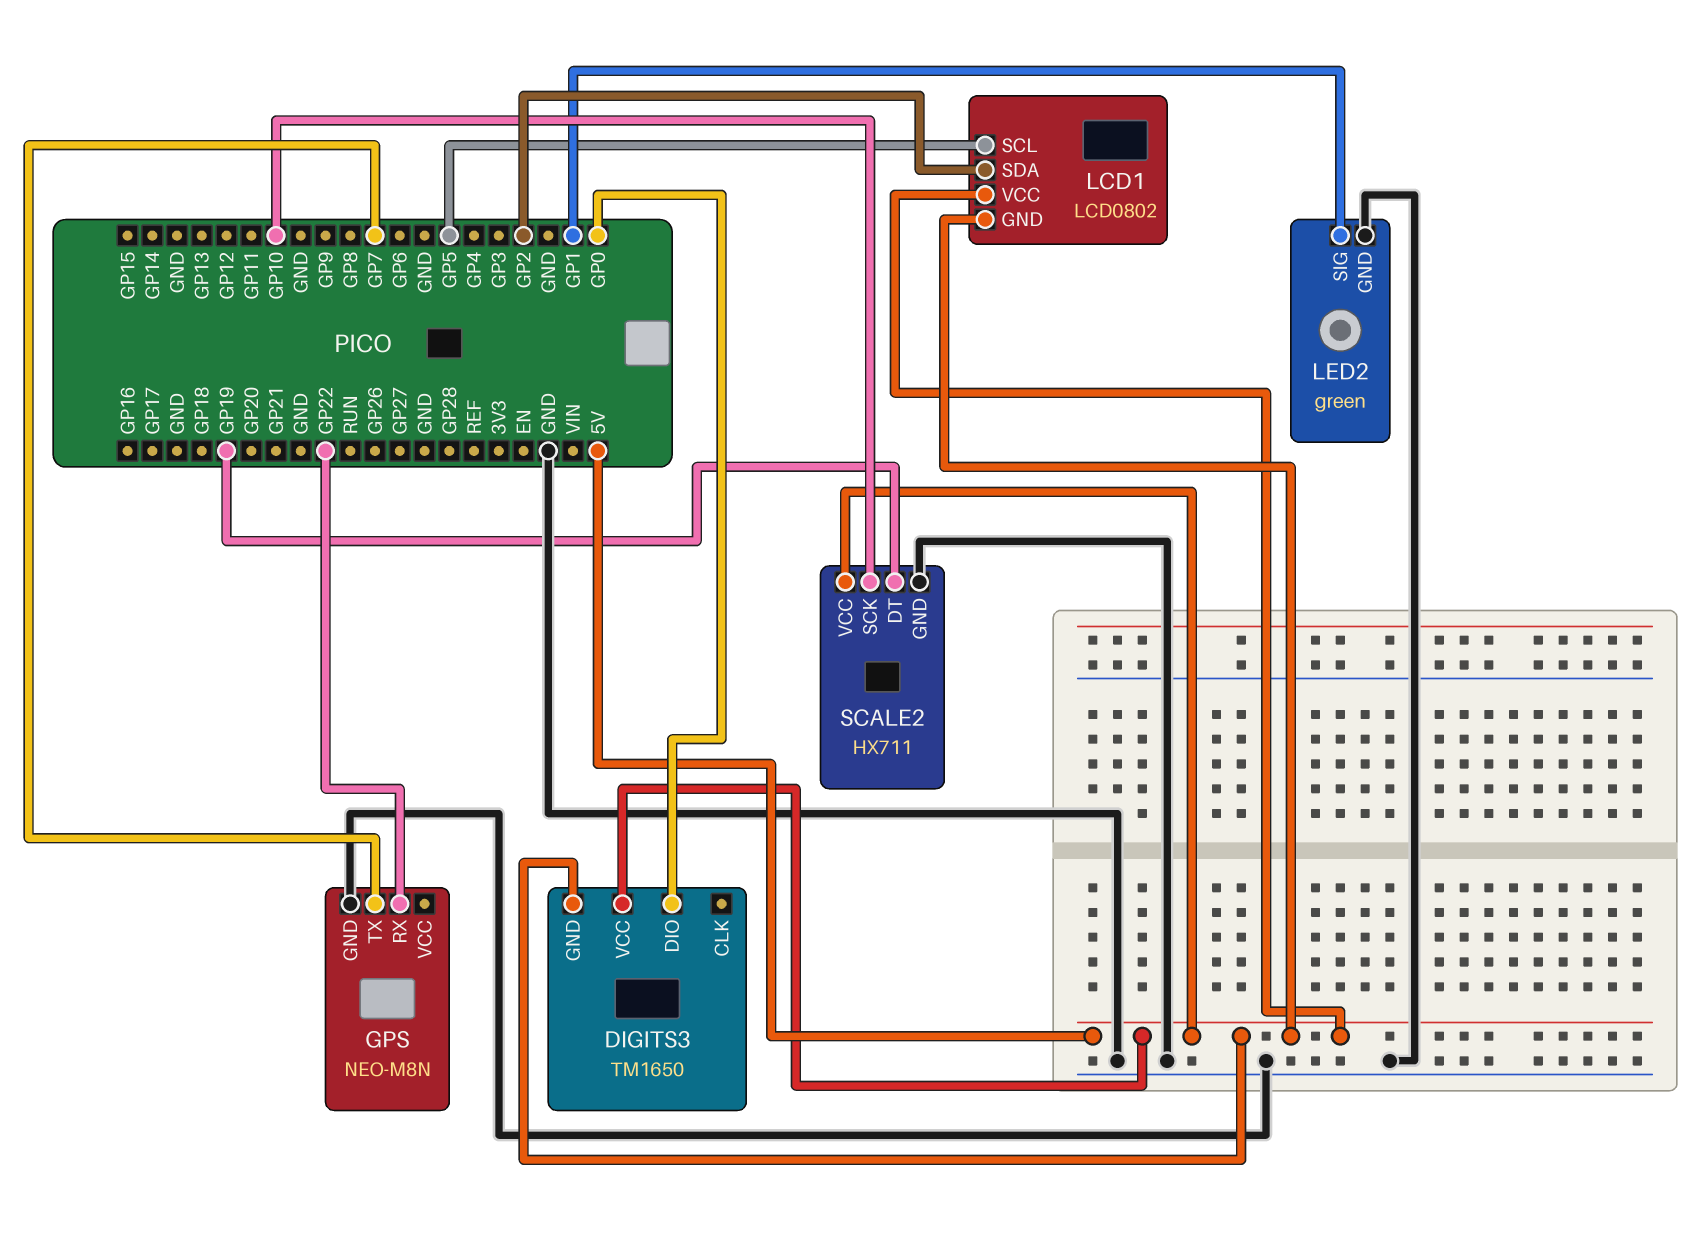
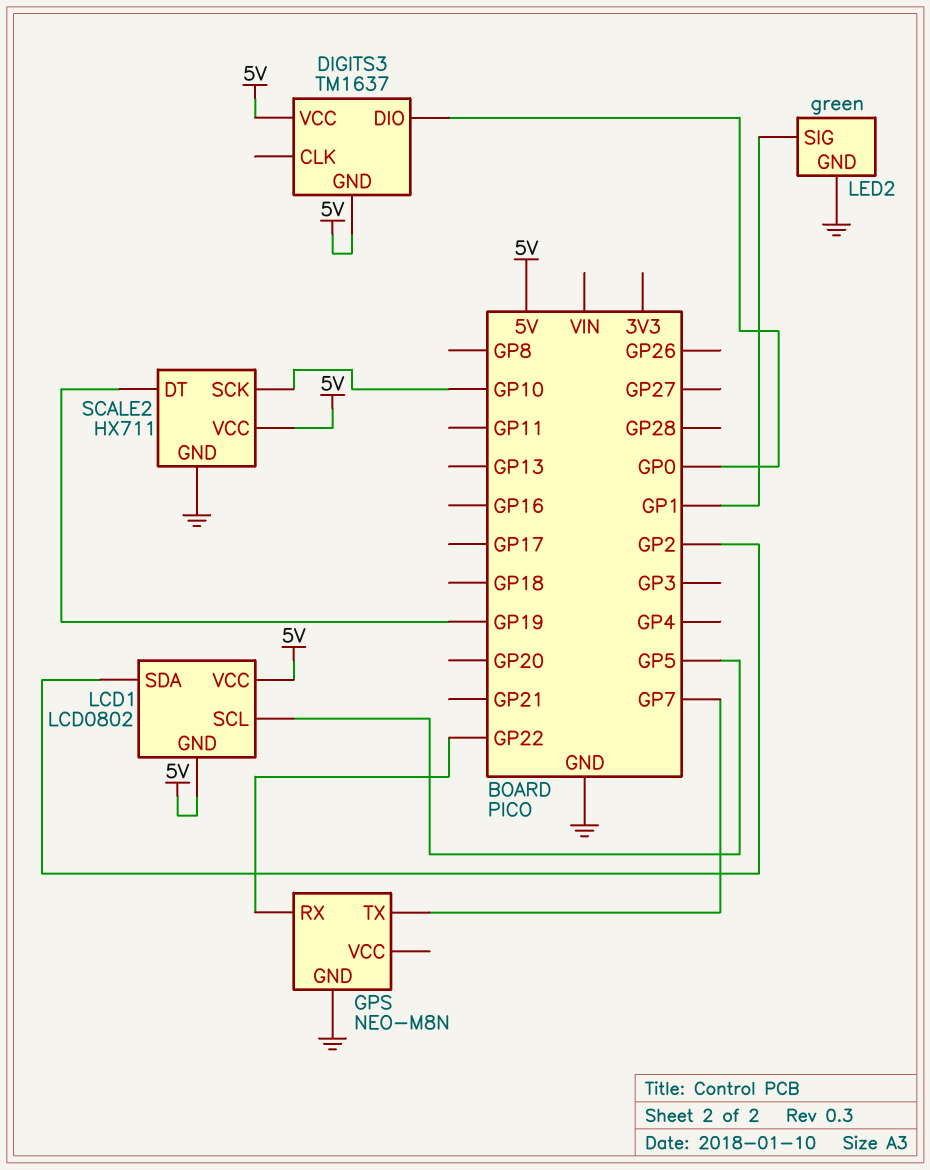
DIGITS3: TM1650 -> TM1637

